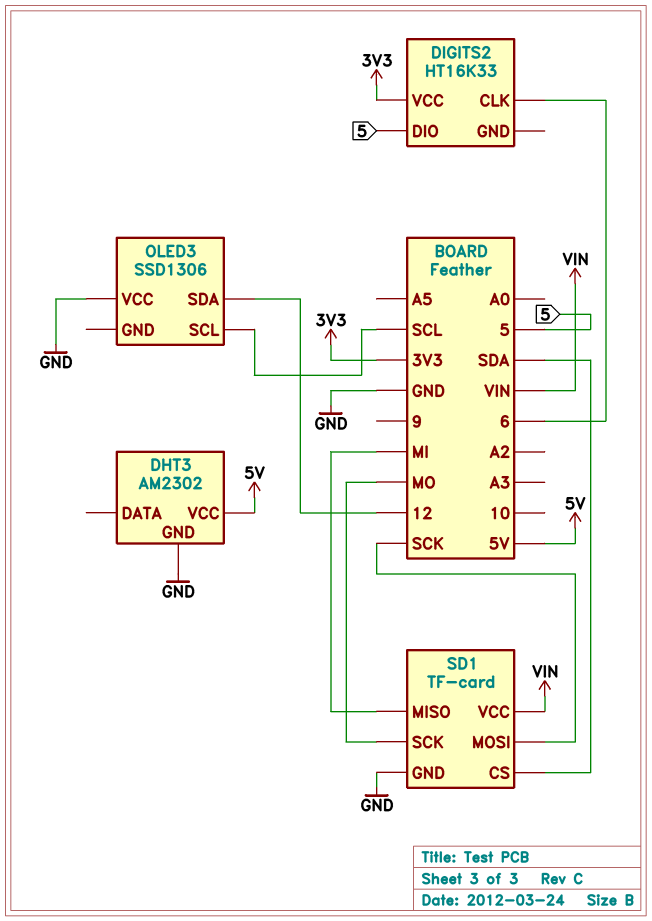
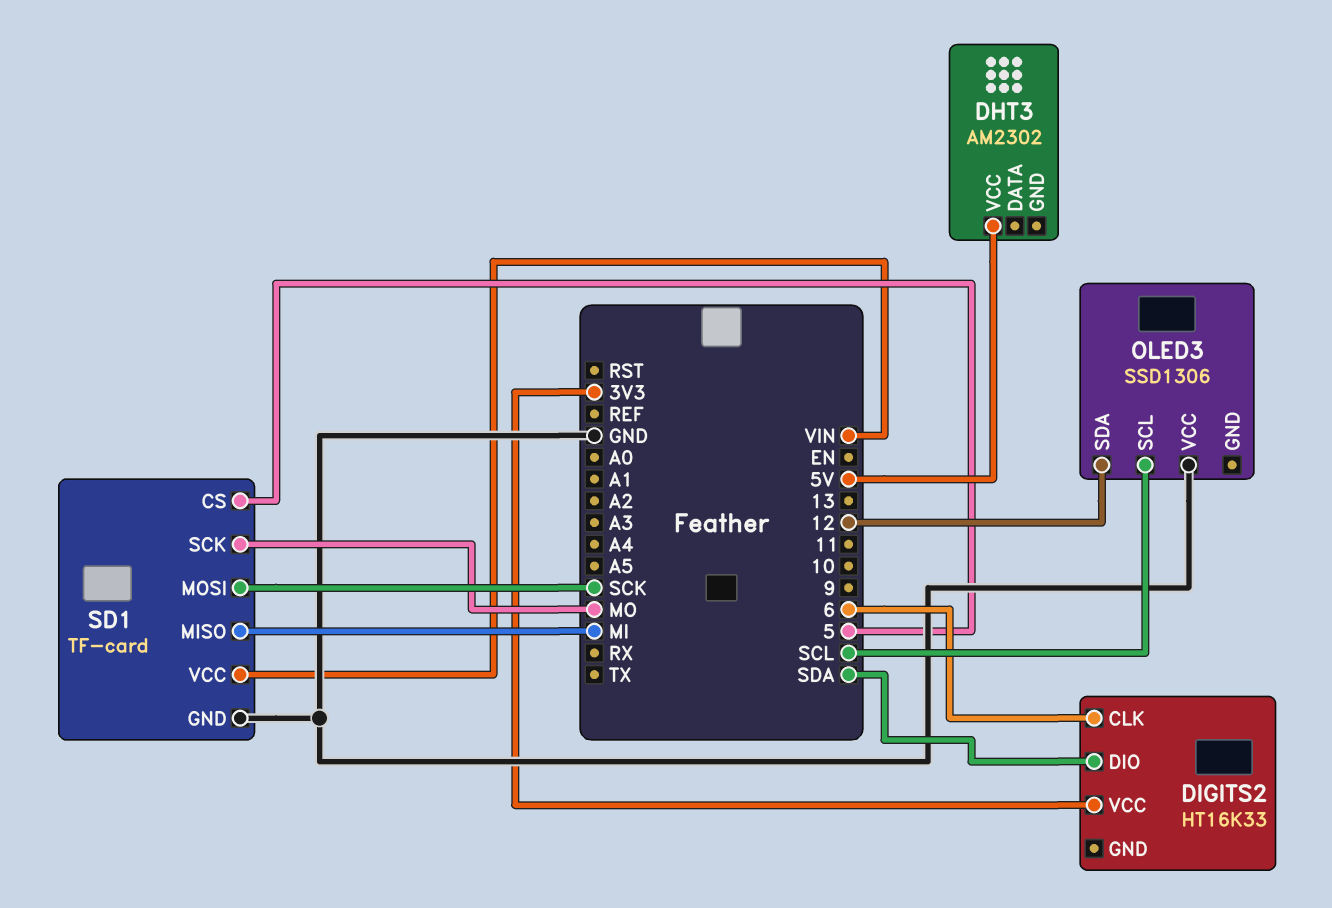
DHT3 pin GND: GND -> none
DIGITS2 pin DIO: 5 -> SDA
SD1 pin CS: SDA -> 5

